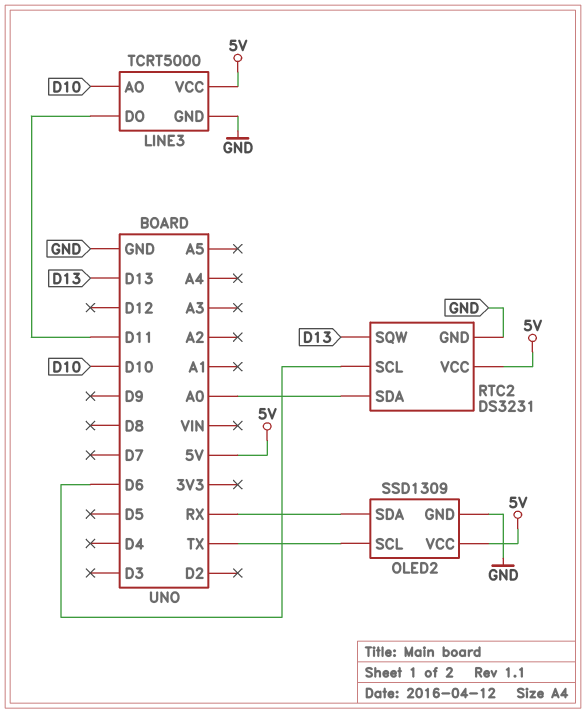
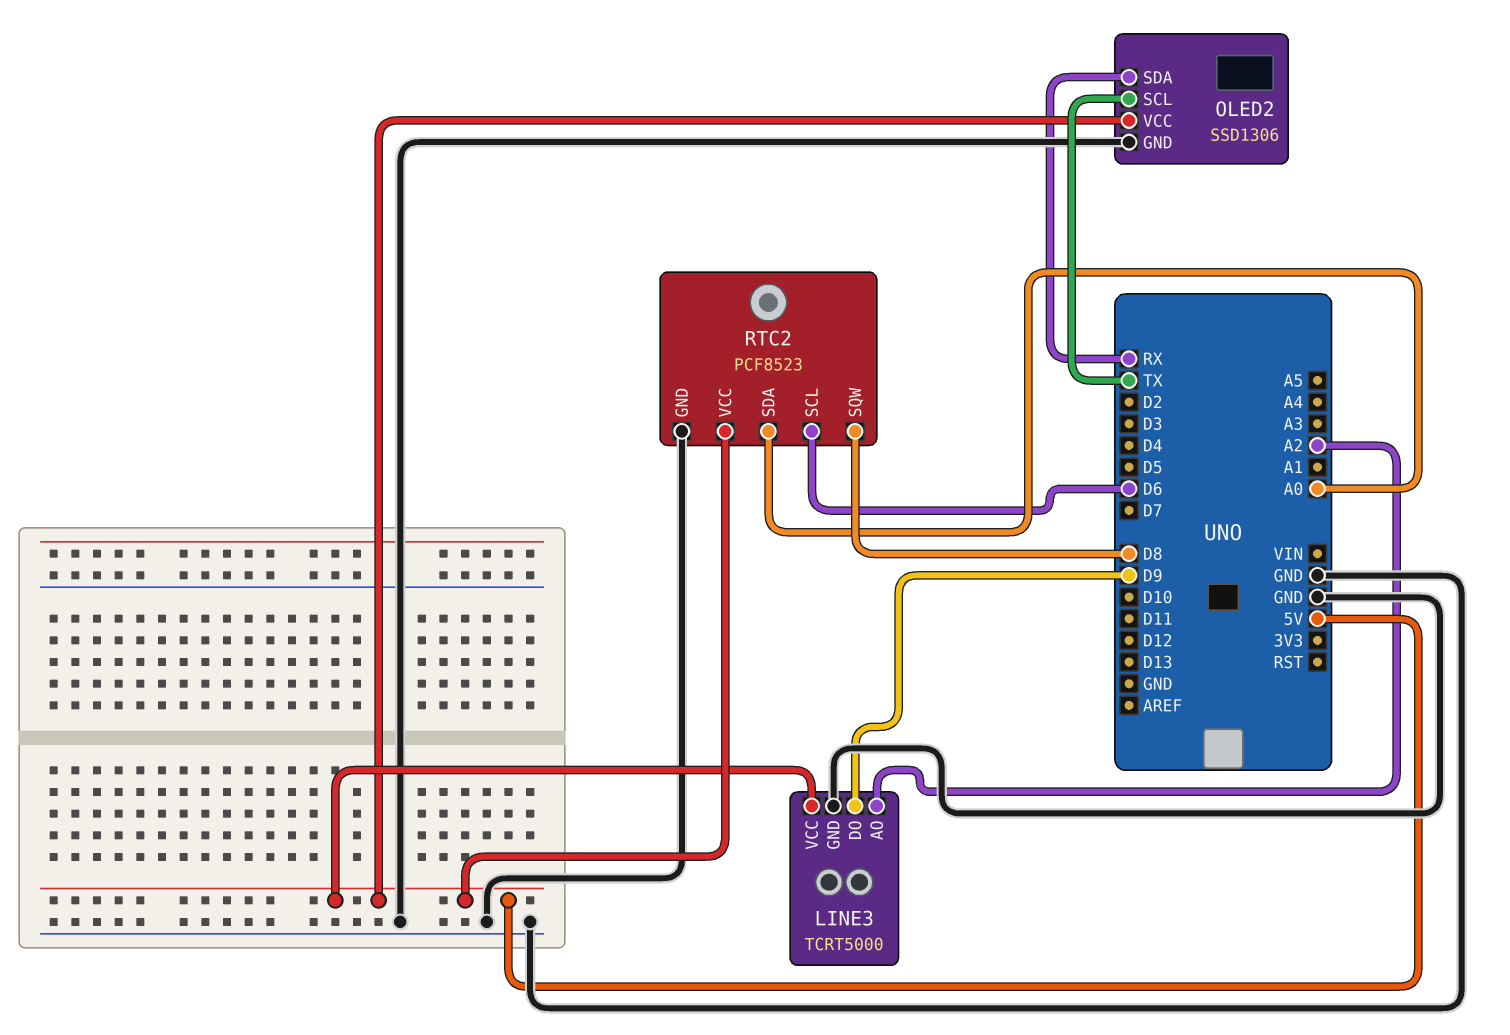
LINE3 pin AO: D10 -> A2
LINE3 pin DO: D11 -> D9
OLED2: SSD1309 -> SSD1306
RTC2: DS3231 -> PCF8523
RTC2 pin SQW: D13 -> D8

